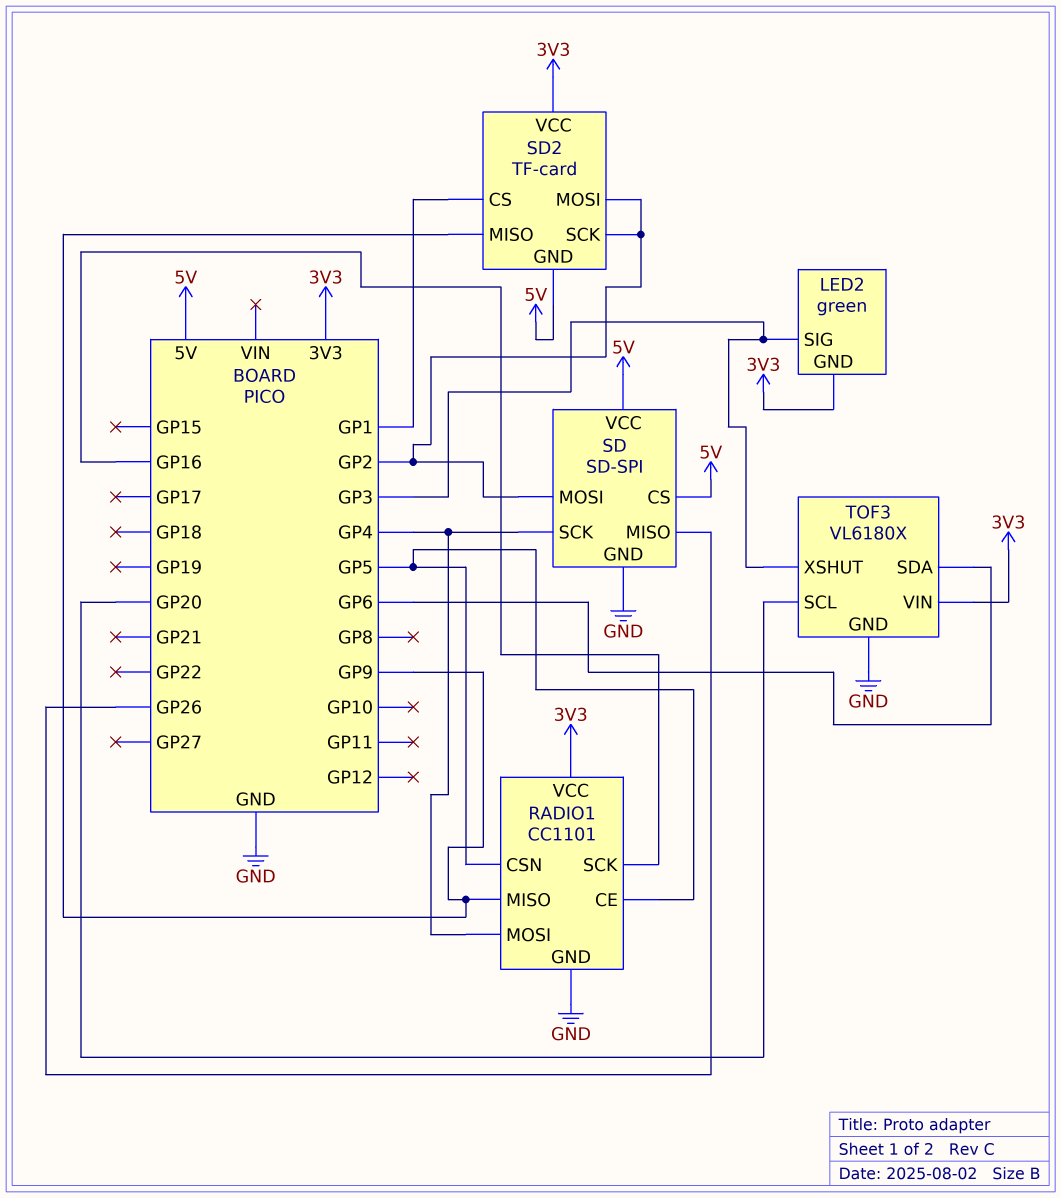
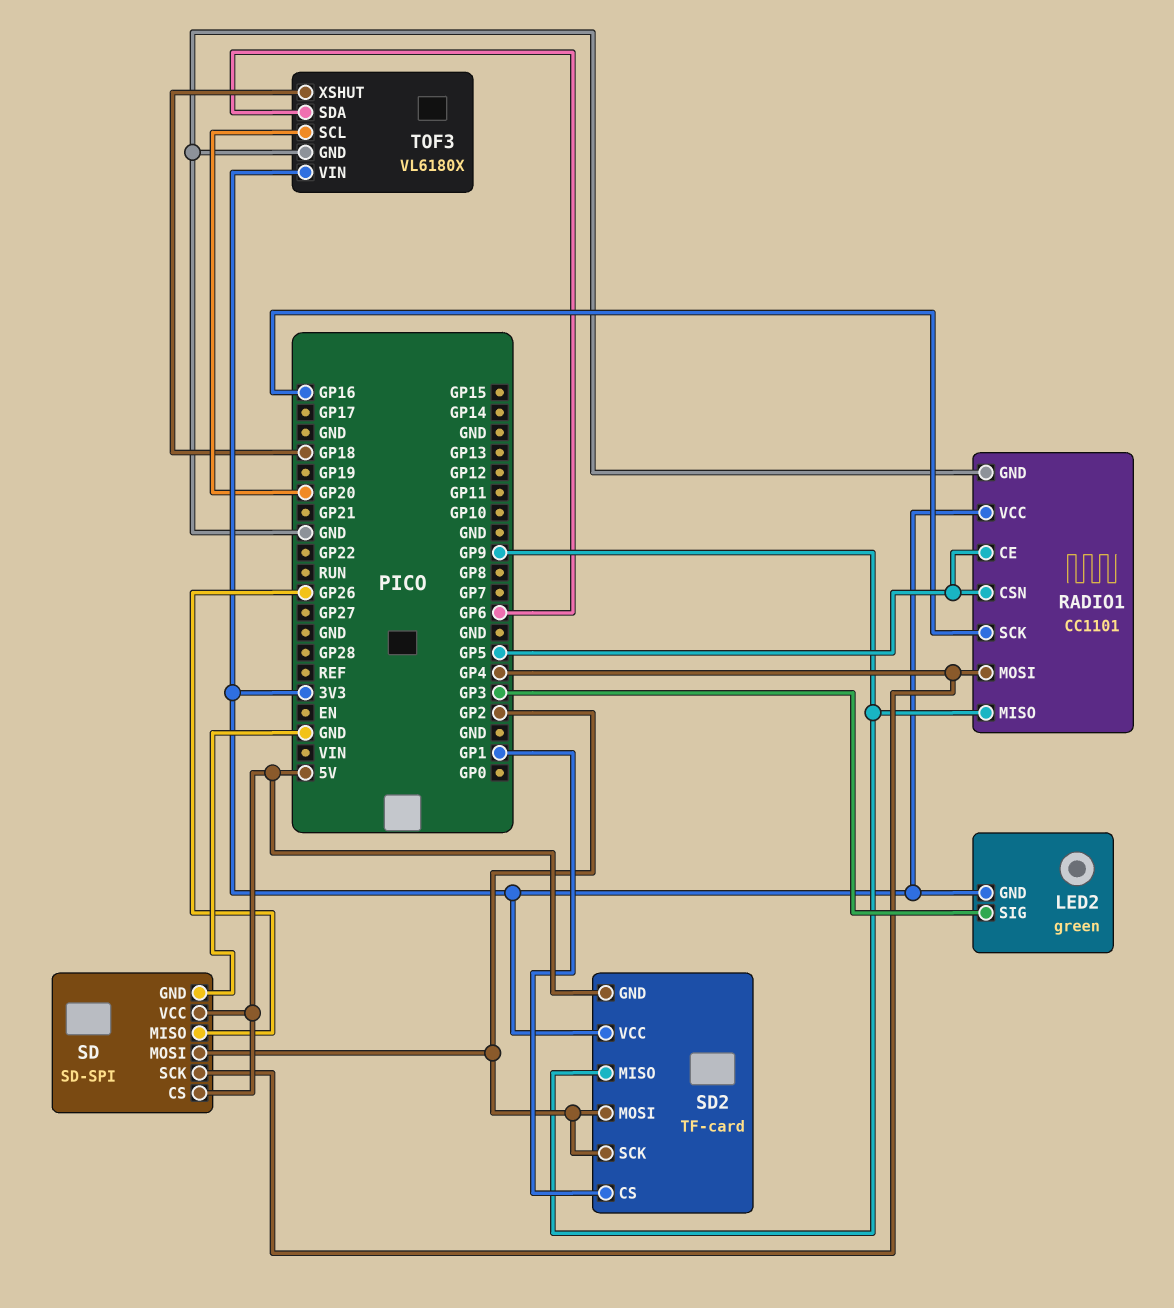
TOF3 pin XSHUT: GP3 -> GP18

